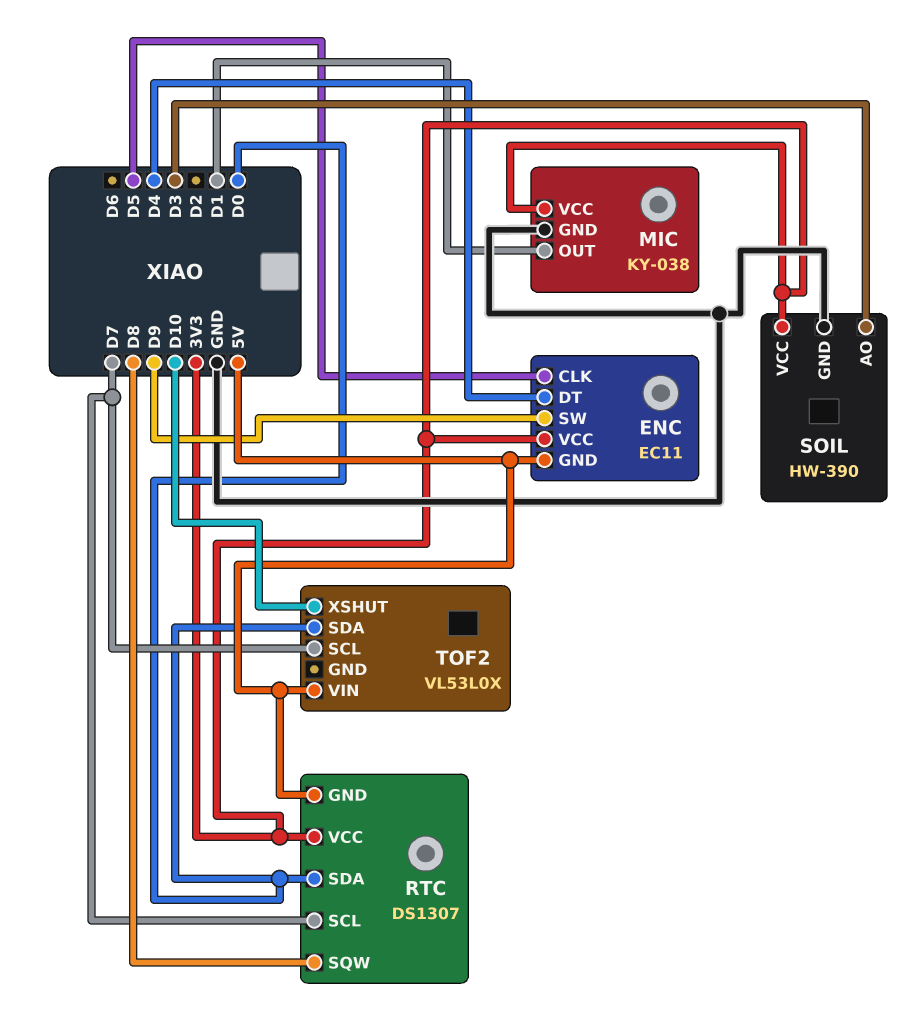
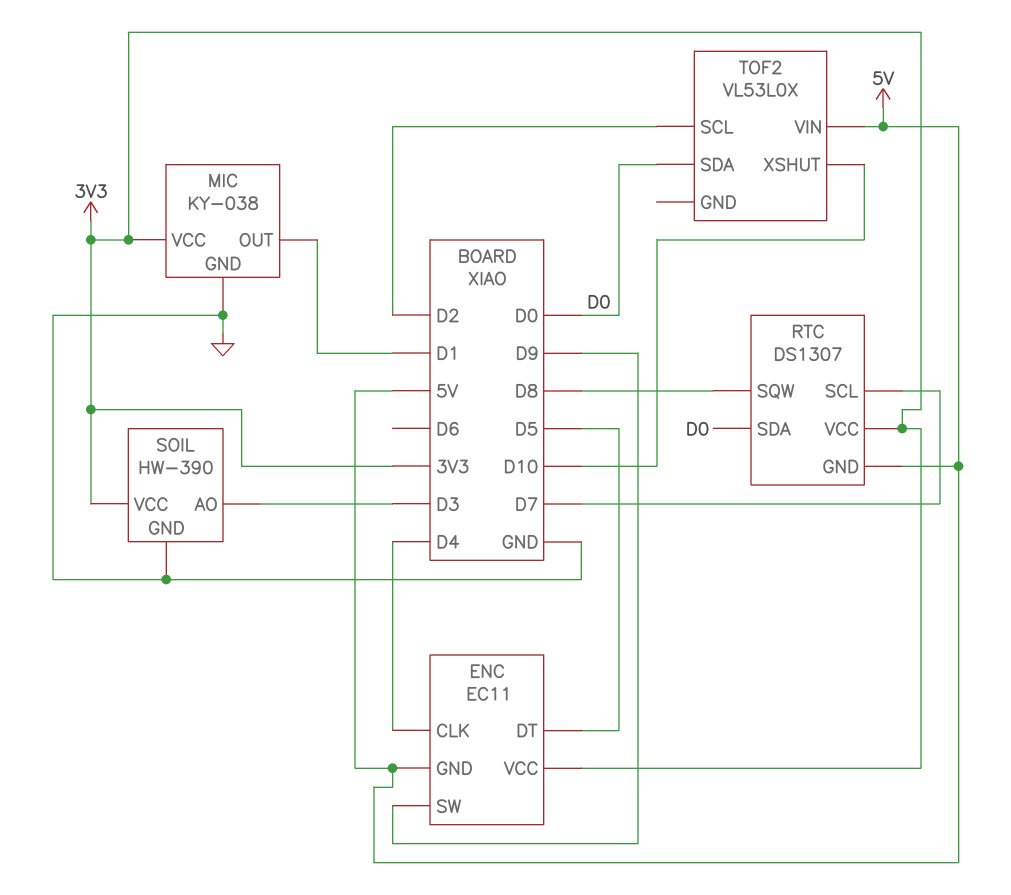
ENC pin CLK: D5 -> D4
ENC pin DT: D4 -> D5
TOF2 pin SCL: D7 -> D2

